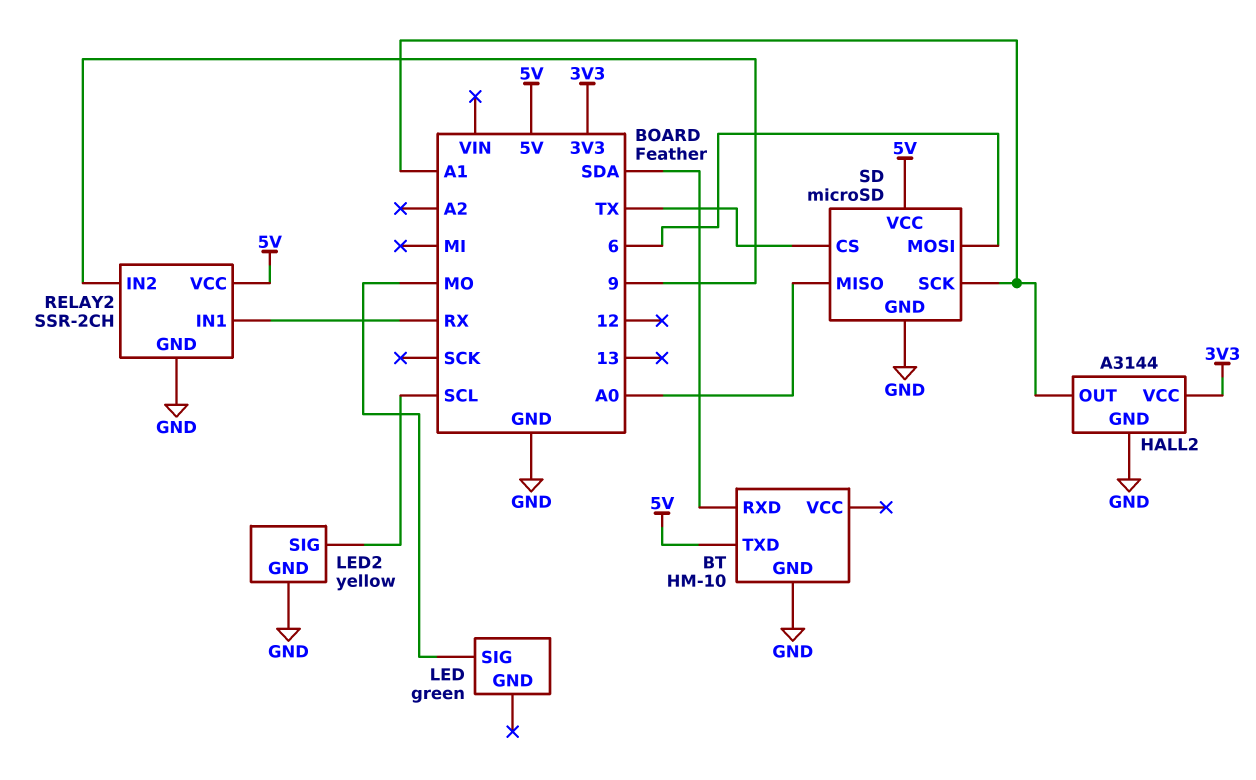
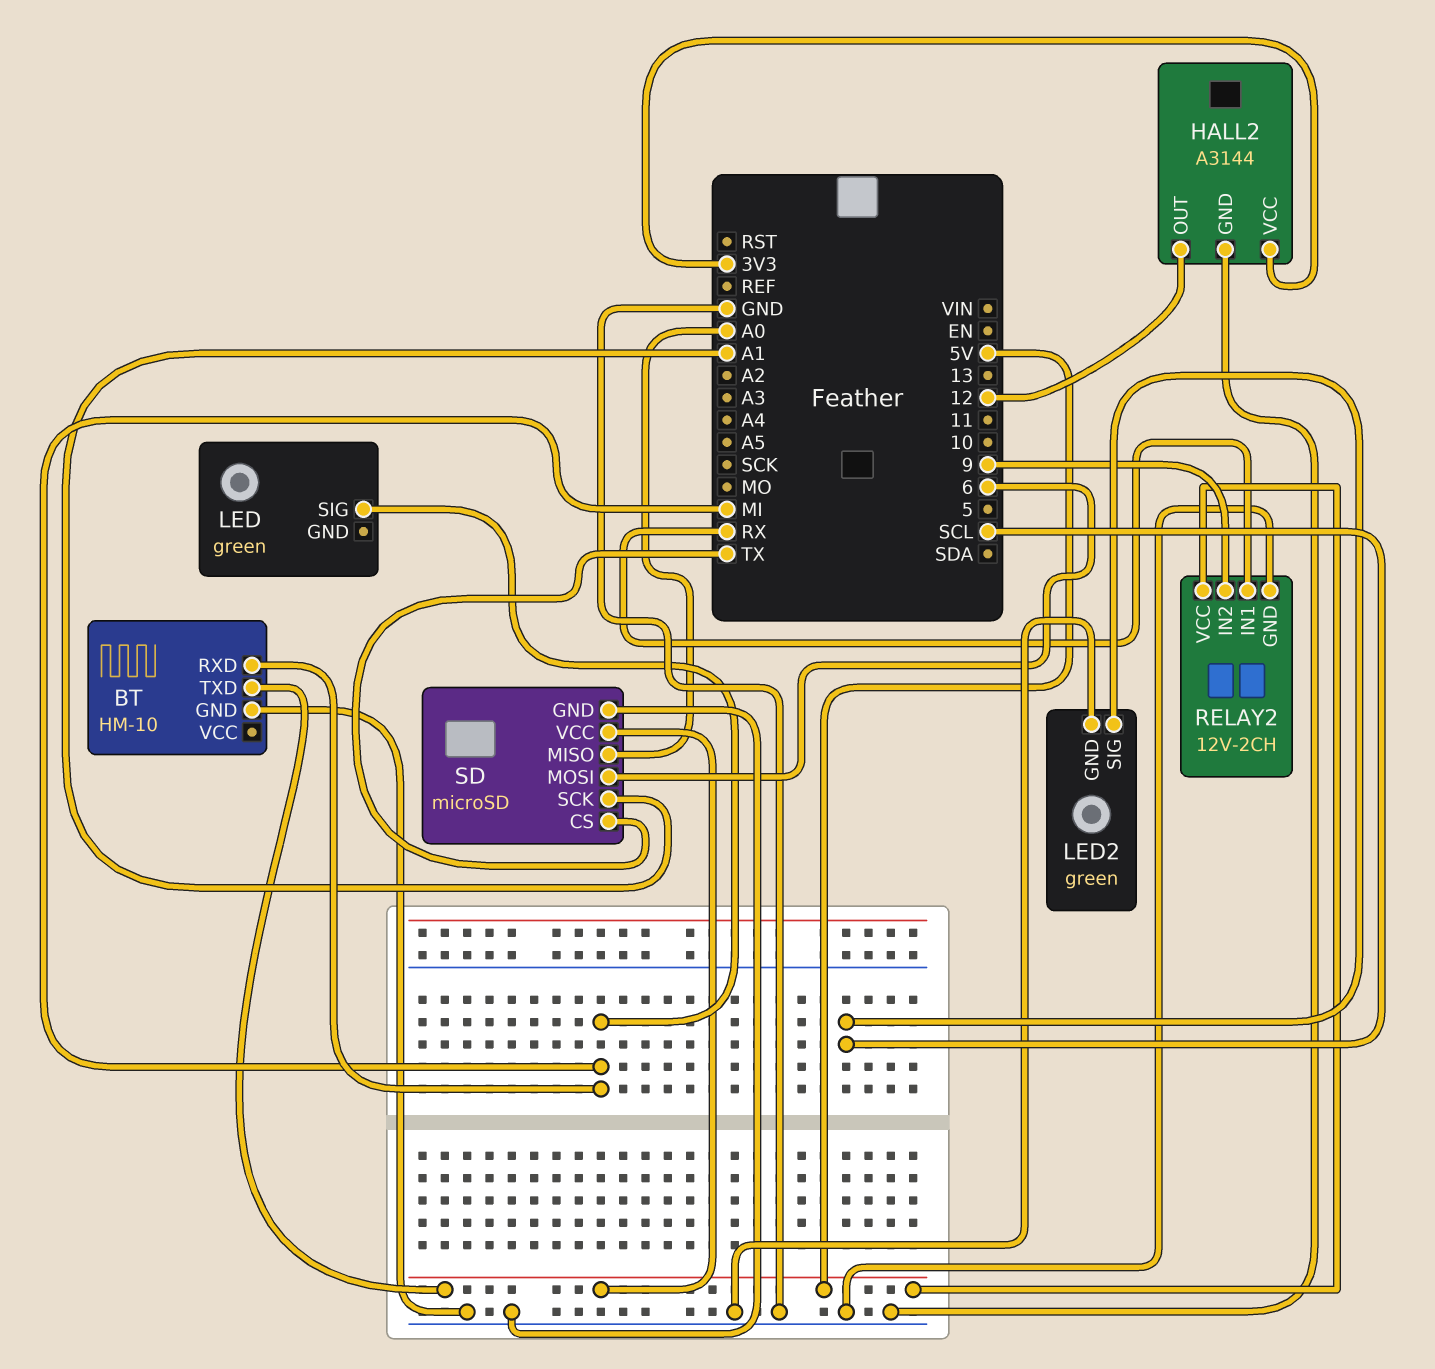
BT pin RXD: SDA -> MI
HALL2 pin OUT: A1 -> 12
LED pin SIG: MO -> MI
LED2: yellow -> green
RELAY2: SSR-2CH -> 12V-2CH

